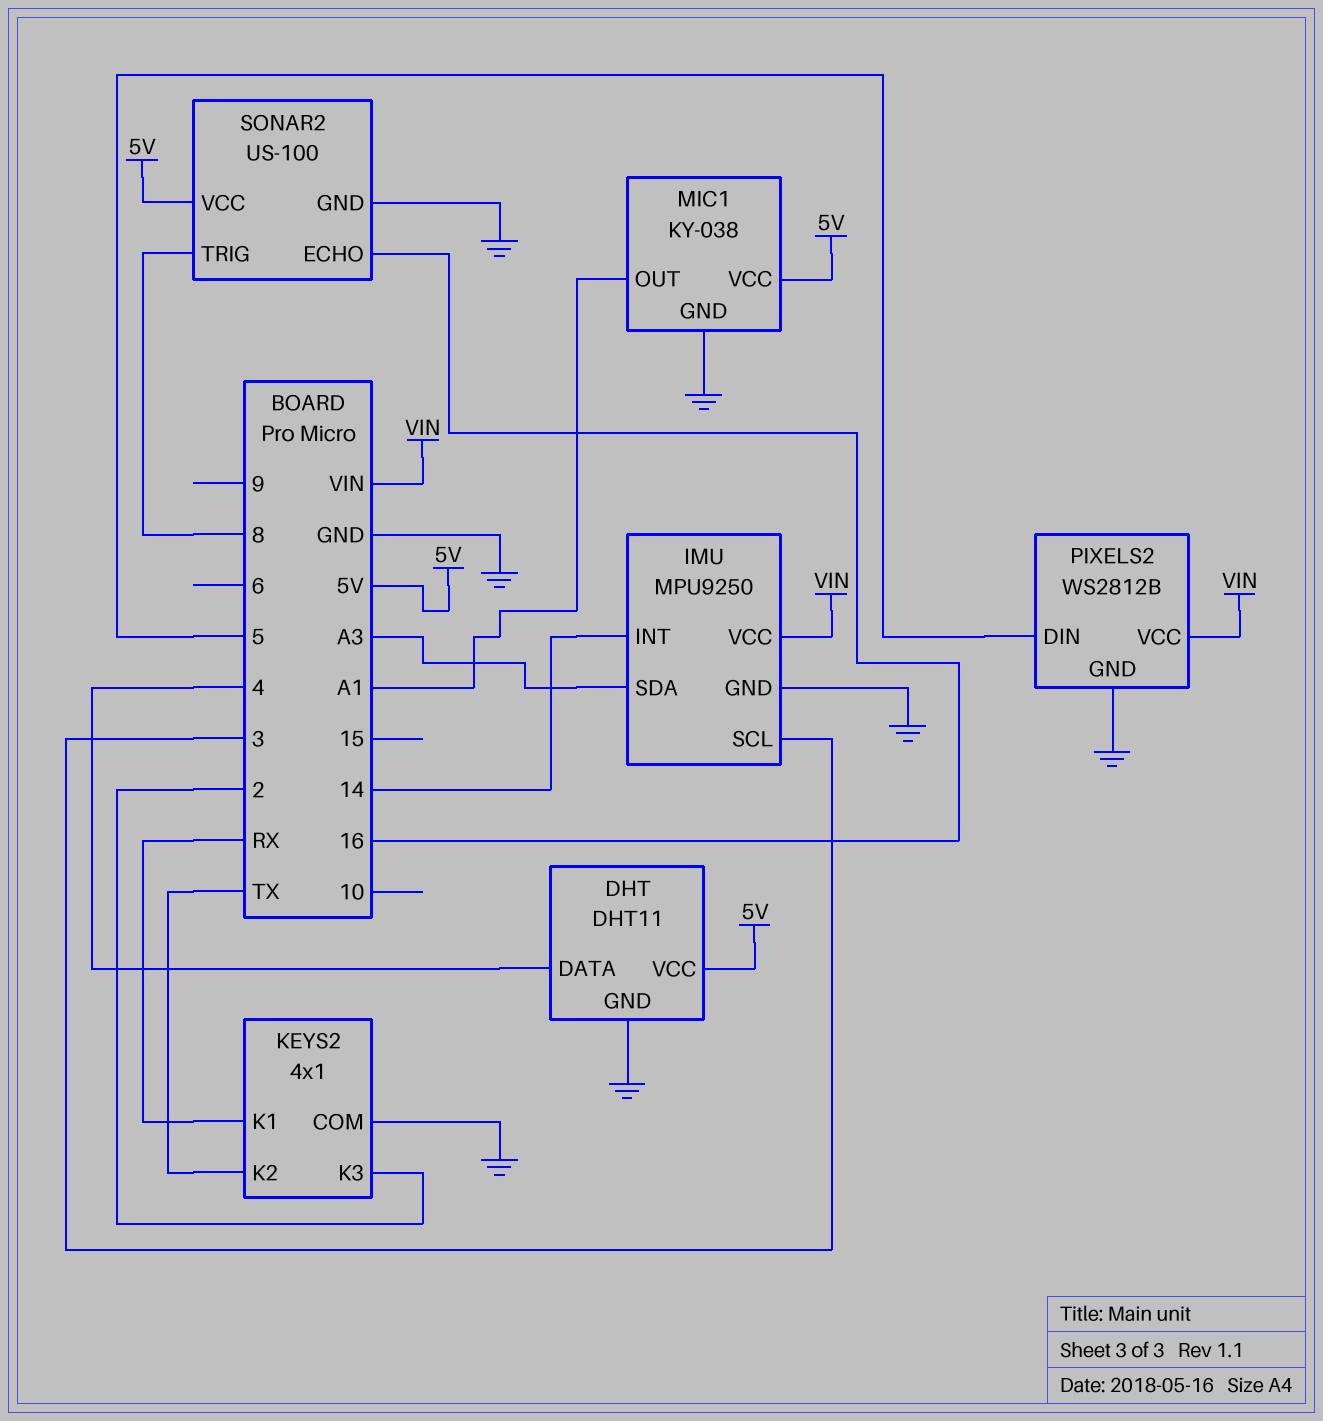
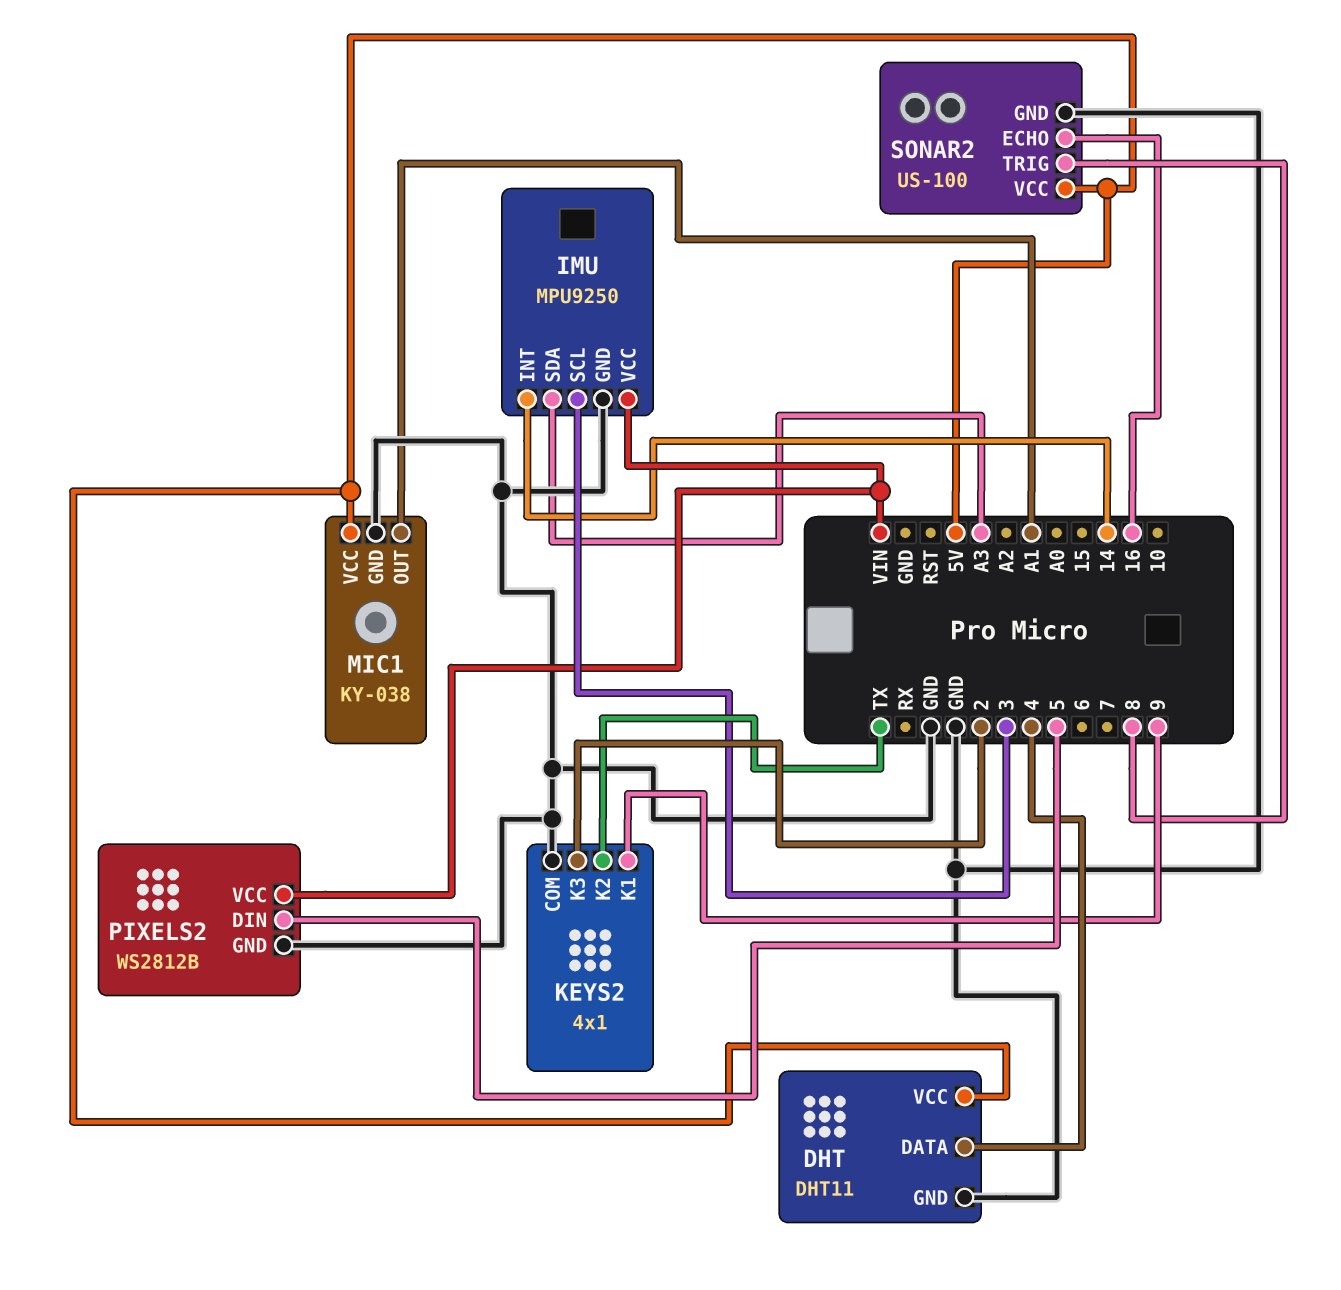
KEYS2 pin K1: RX -> 9

